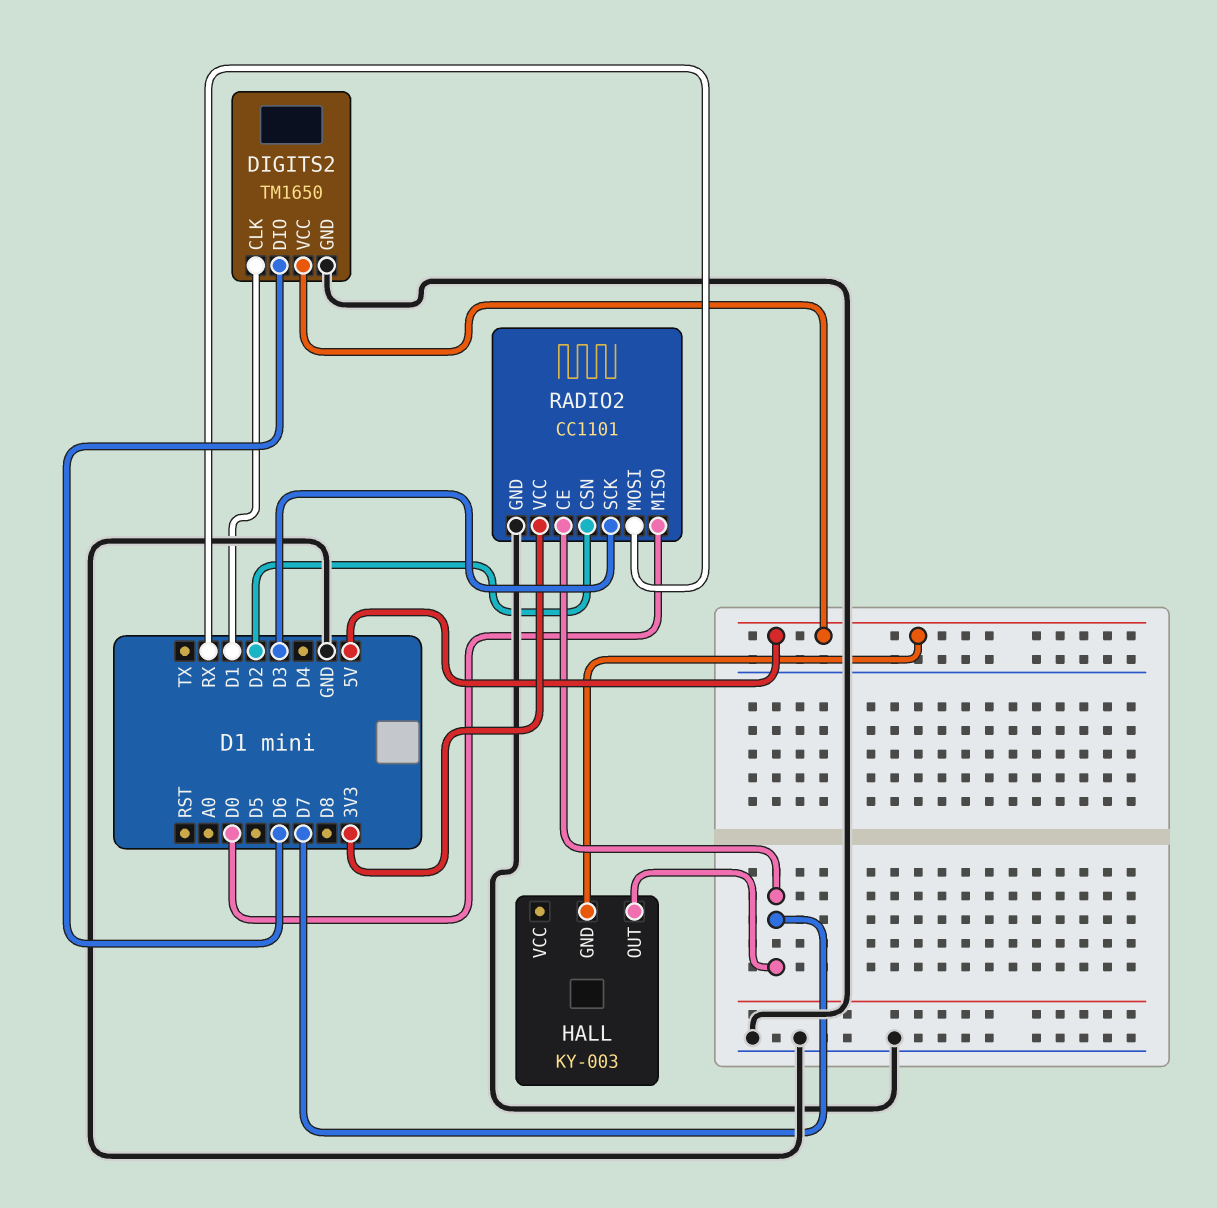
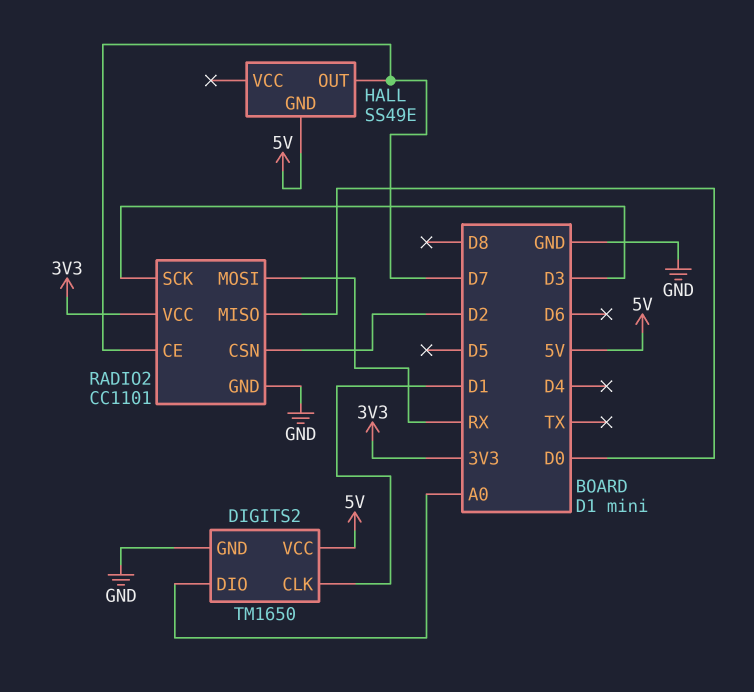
DIGITS2 pin DIO: D6 -> A0
HALL: KY-003 -> SS49E

